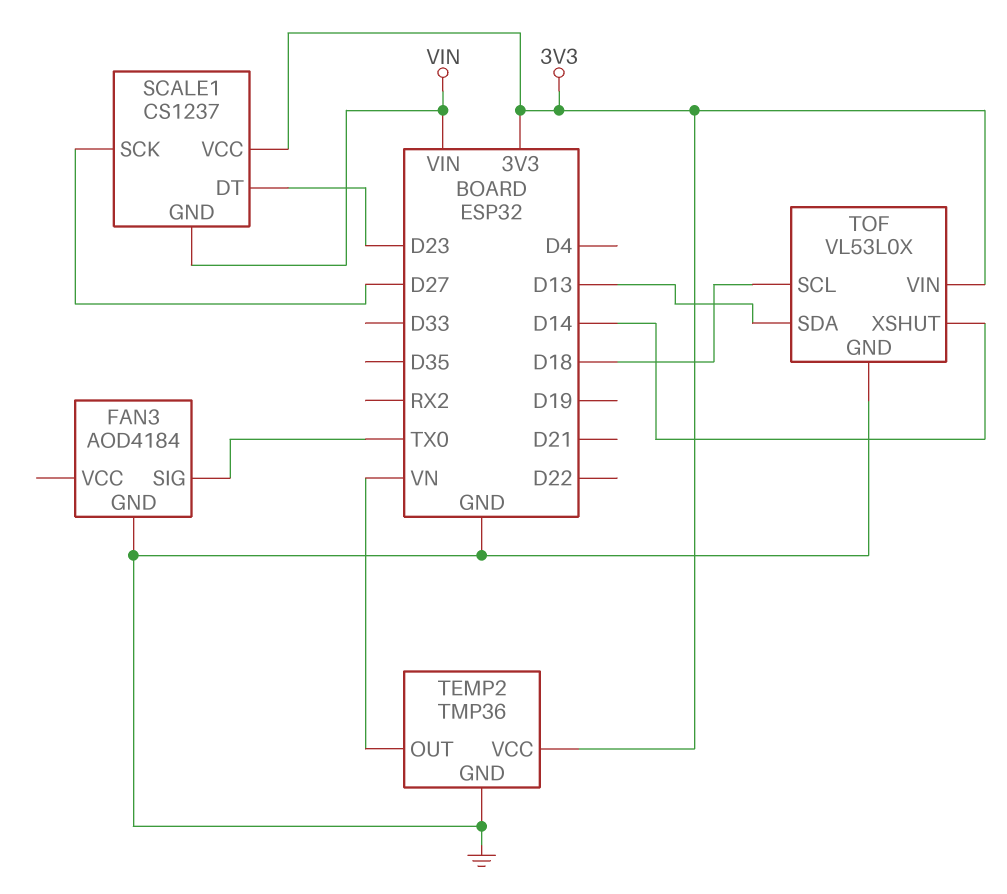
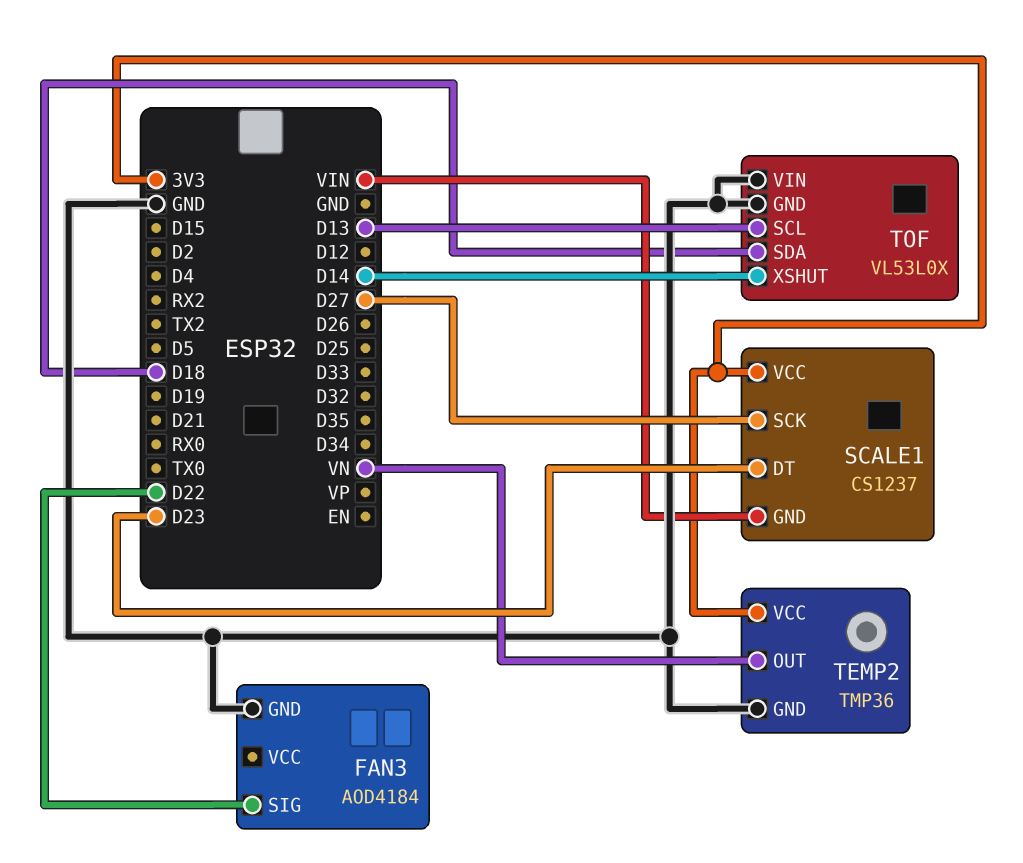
FAN3 pin SIG: TX0 -> D22
TOF pin SCL: D18 -> D13
TOF pin SDA: D13 -> D18
TOF pin VIN: 3V3 -> GND

